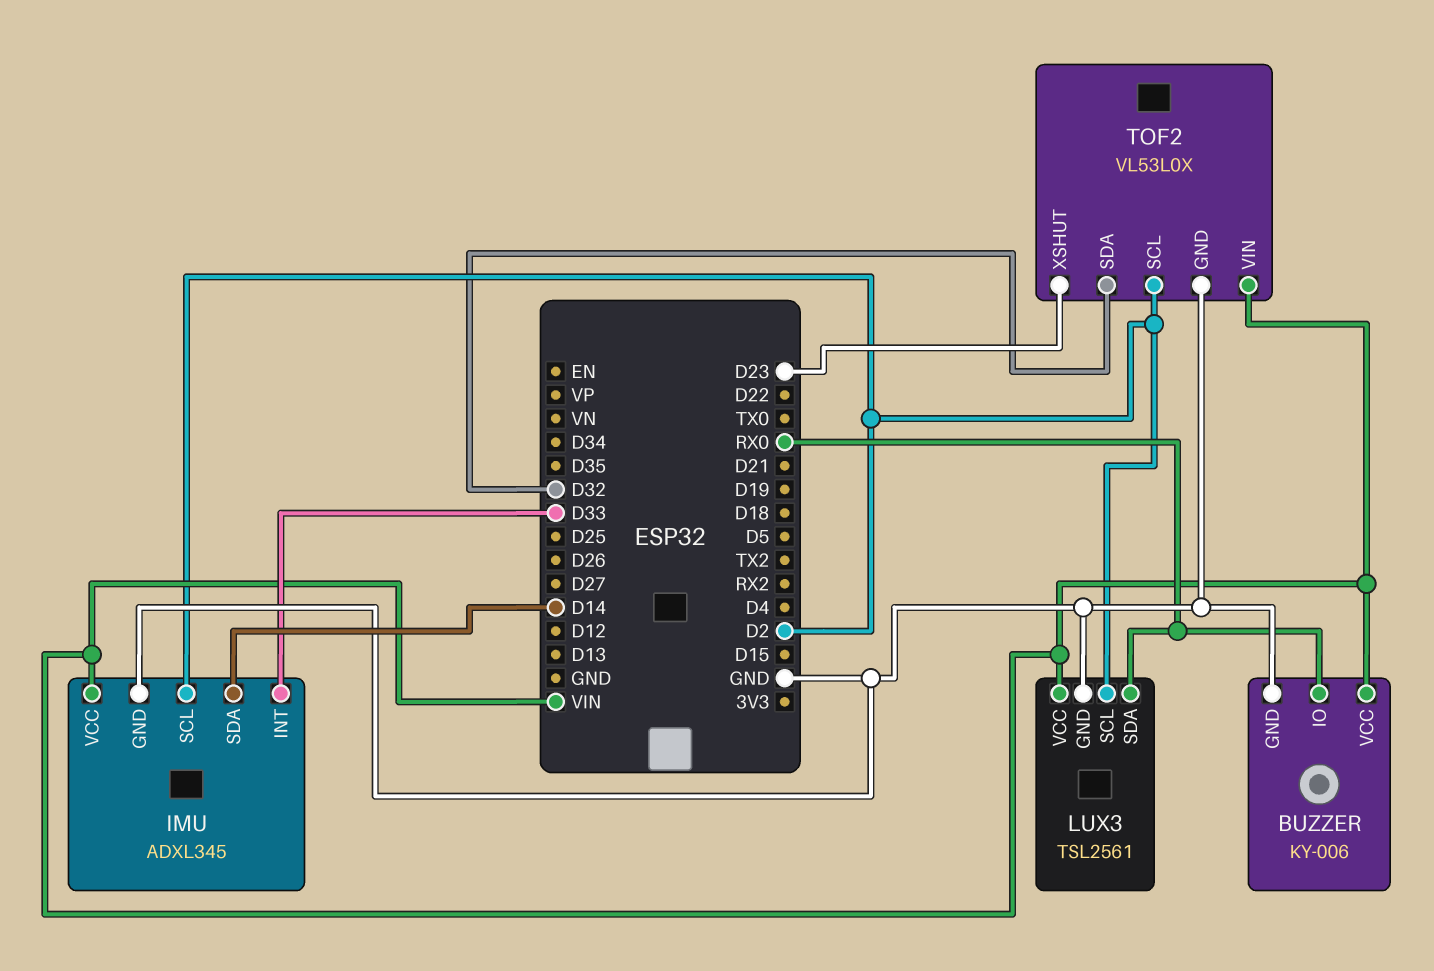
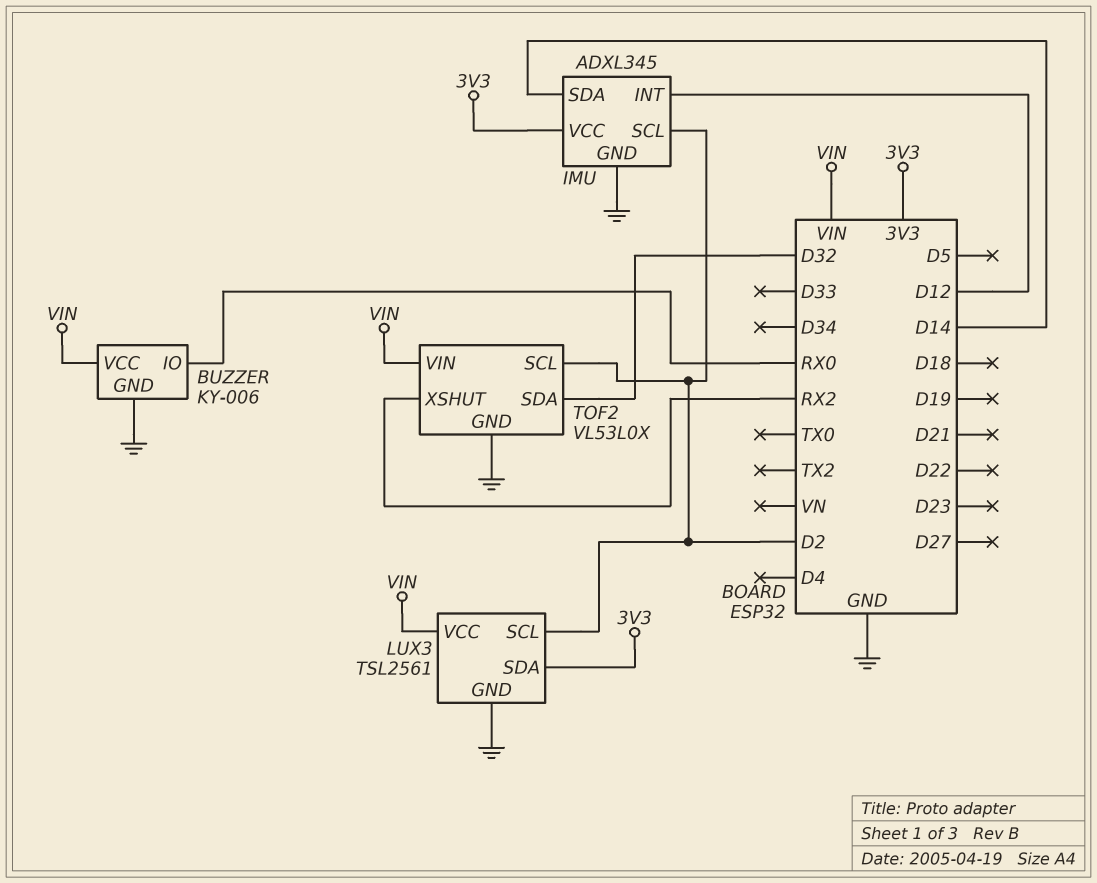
IMU pin INT: D33 -> D12
IMU pin VCC: VIN -> 3V3
LUX3 pin SDA: RX0 -> 3V3
TOF2 pin XSHUT: D23 -> RX2

